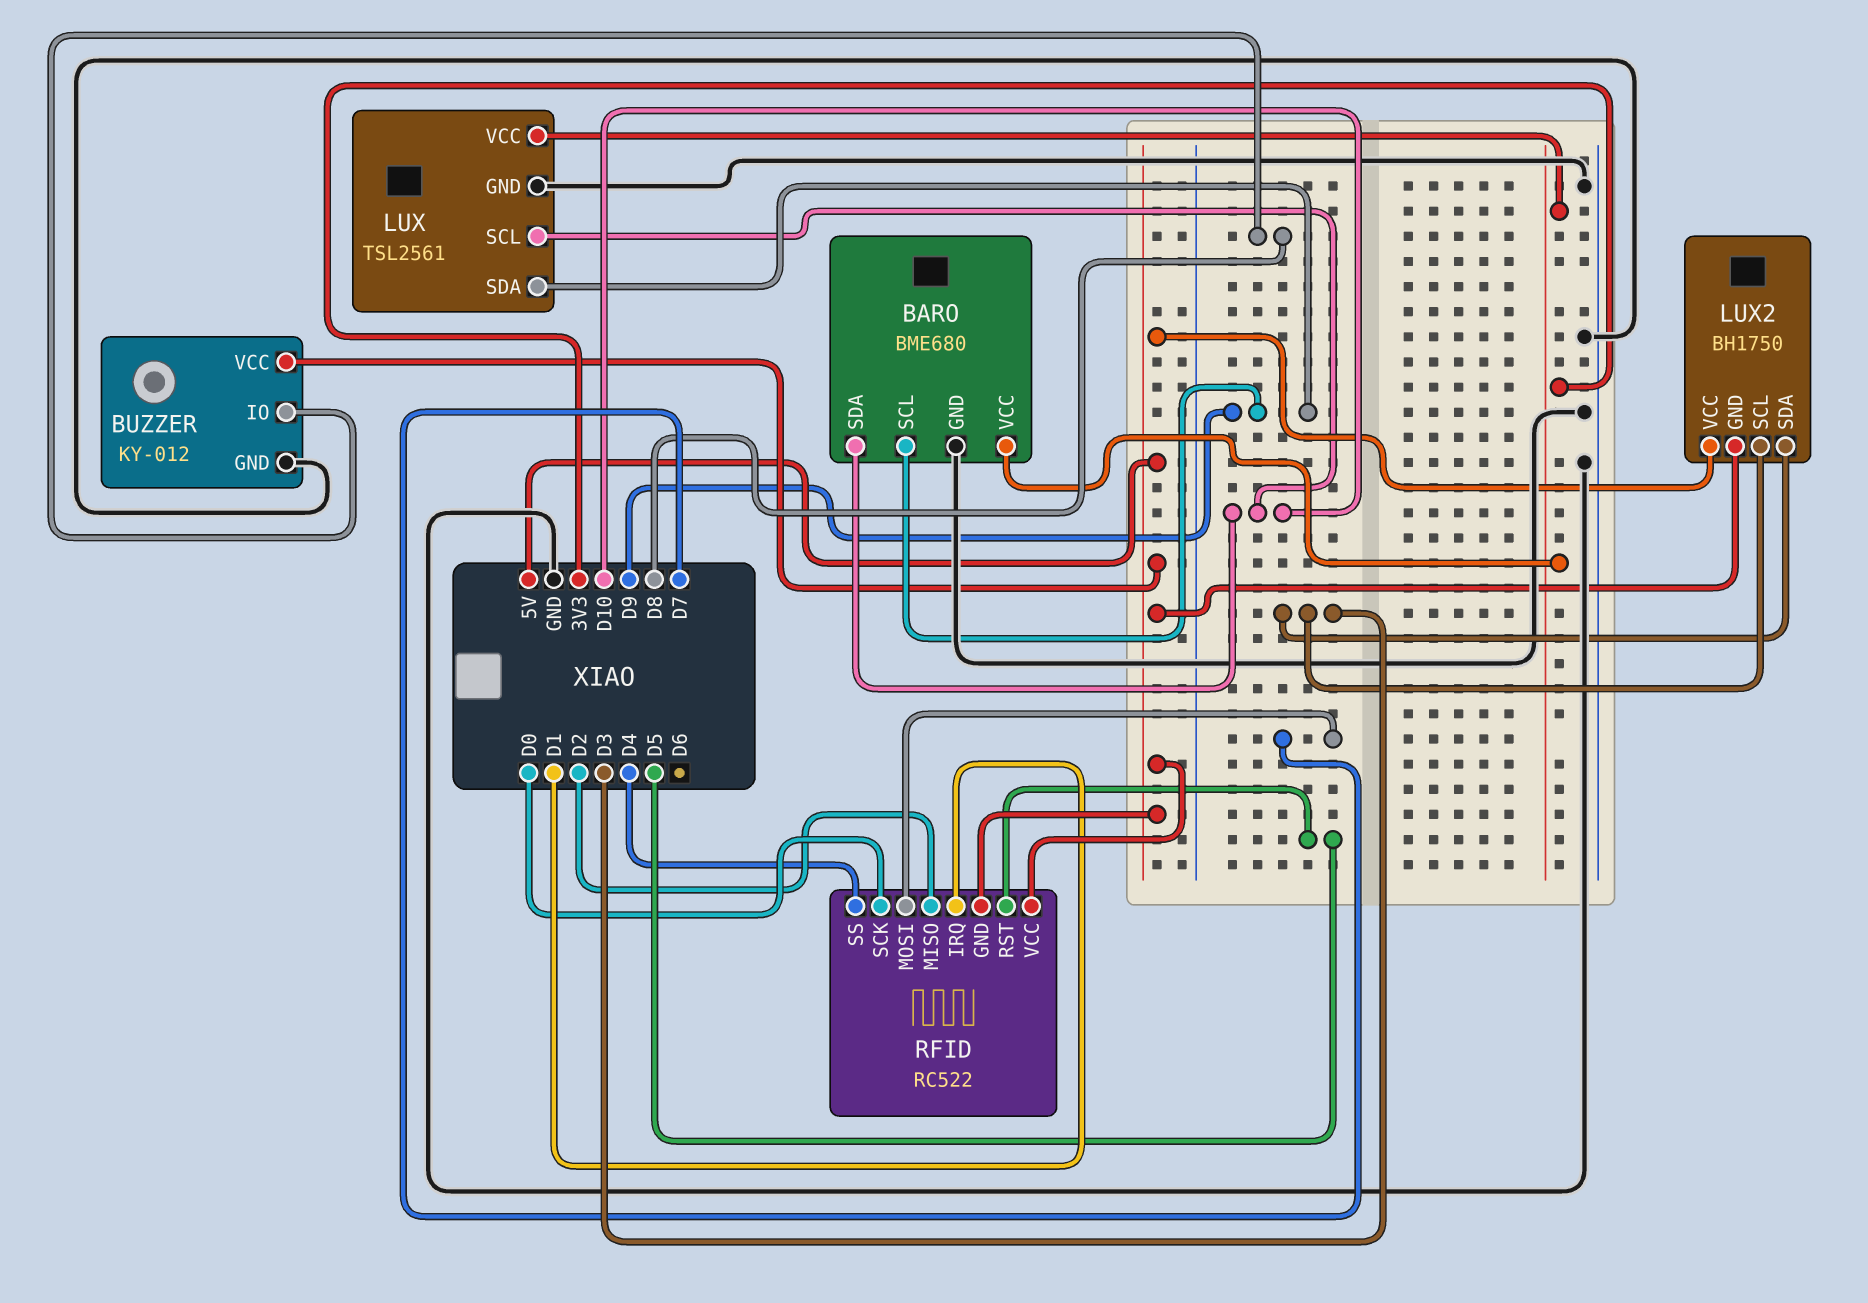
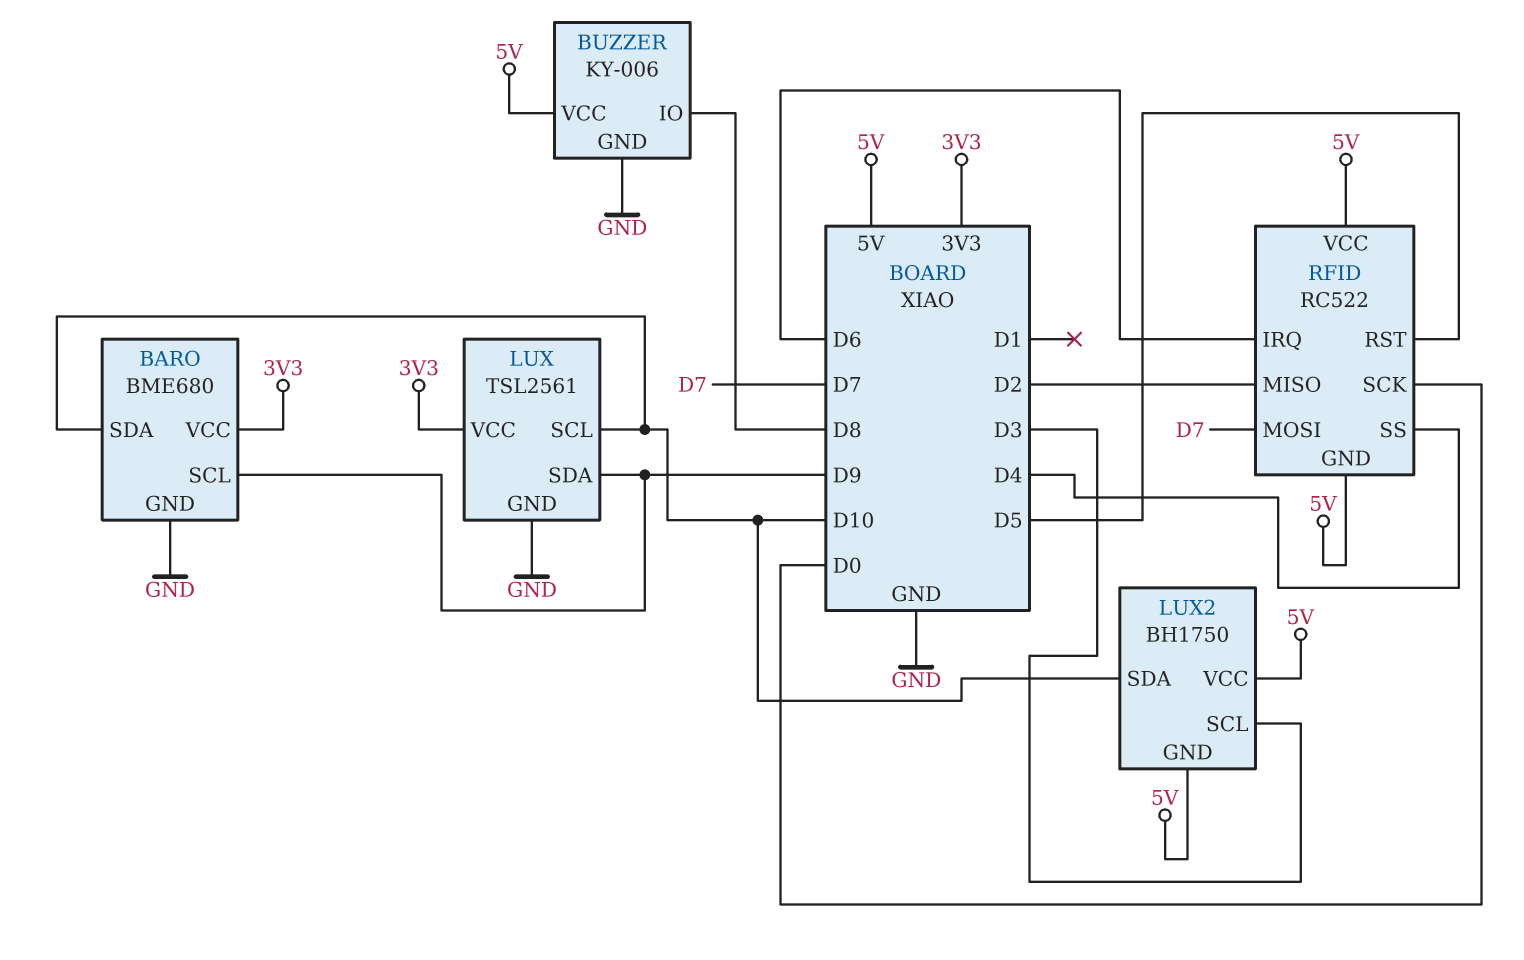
BUZZER: KY-012 -> KY-006
LUX2 pin SDA: D3 -> D10
RFID pin IRQ: D1 -> D6

